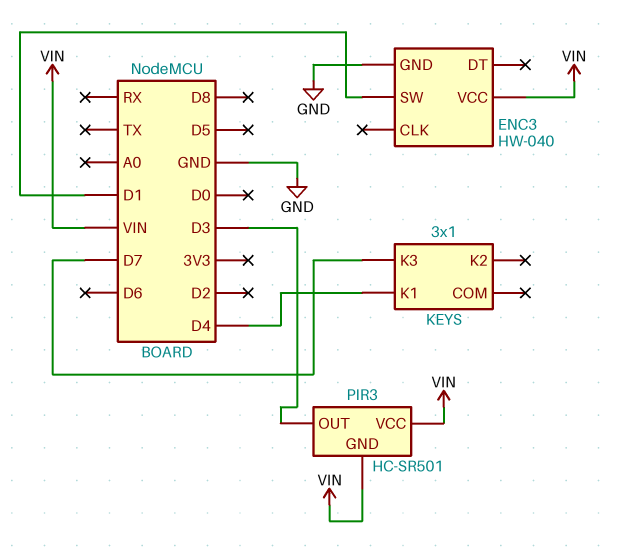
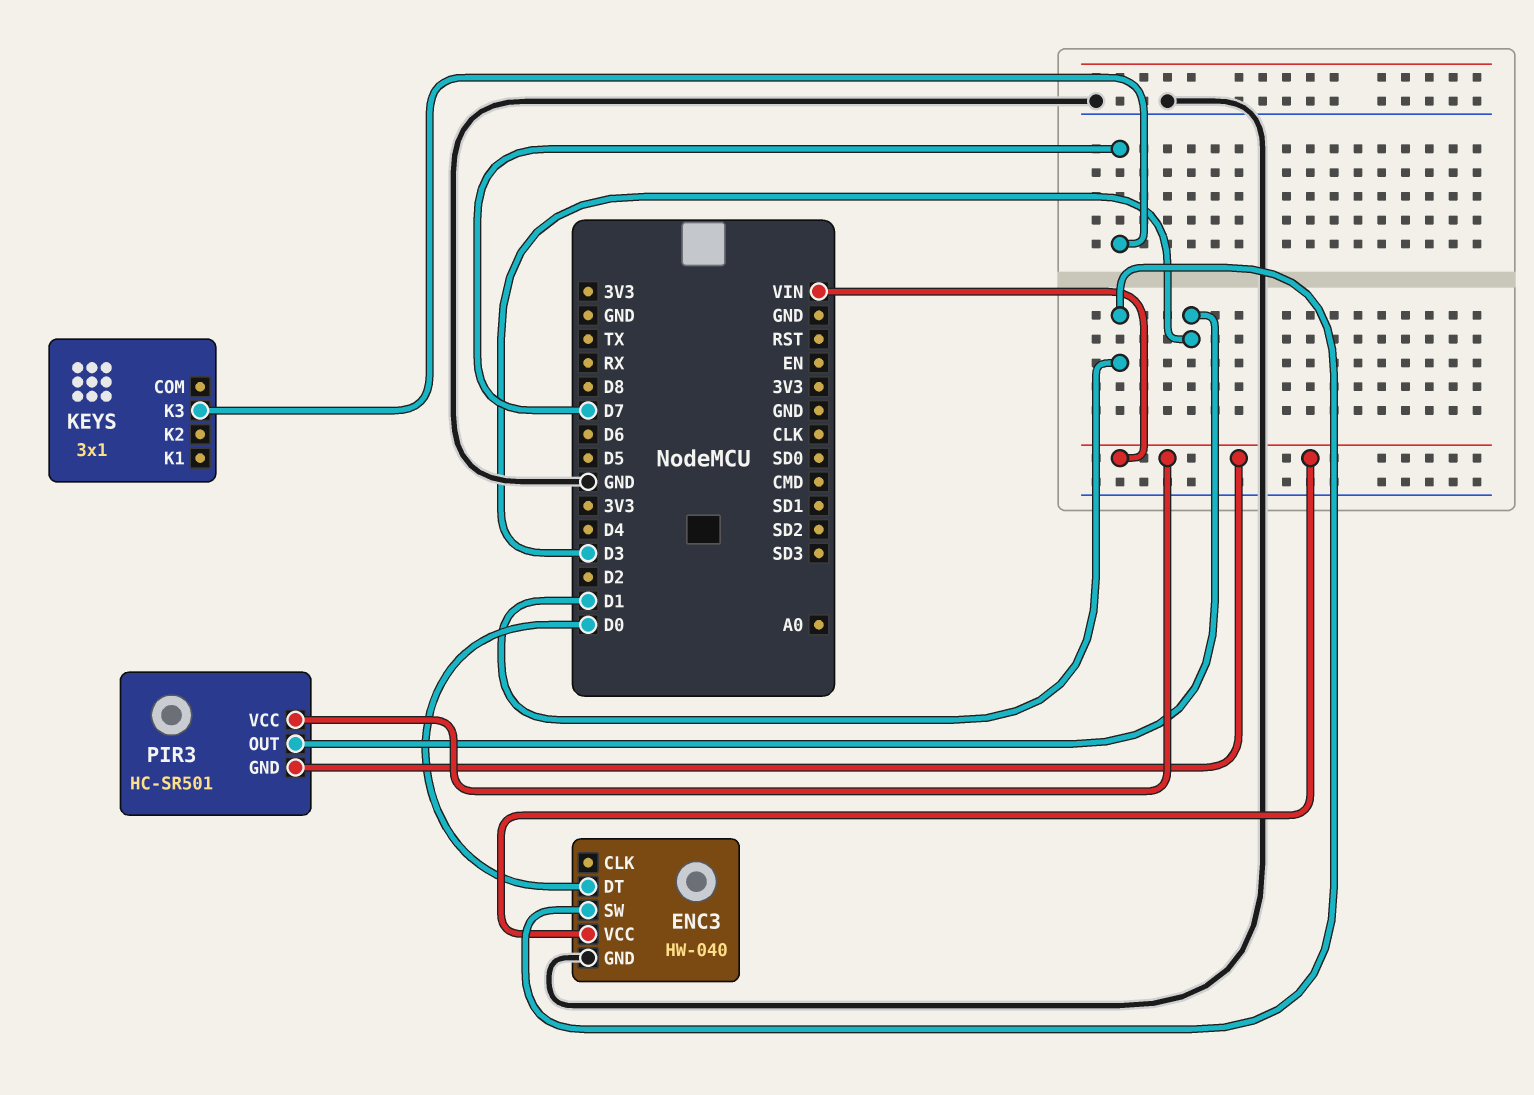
ENC3 pin DT: none -> D0
KEYS pin K1: D4 -> none

